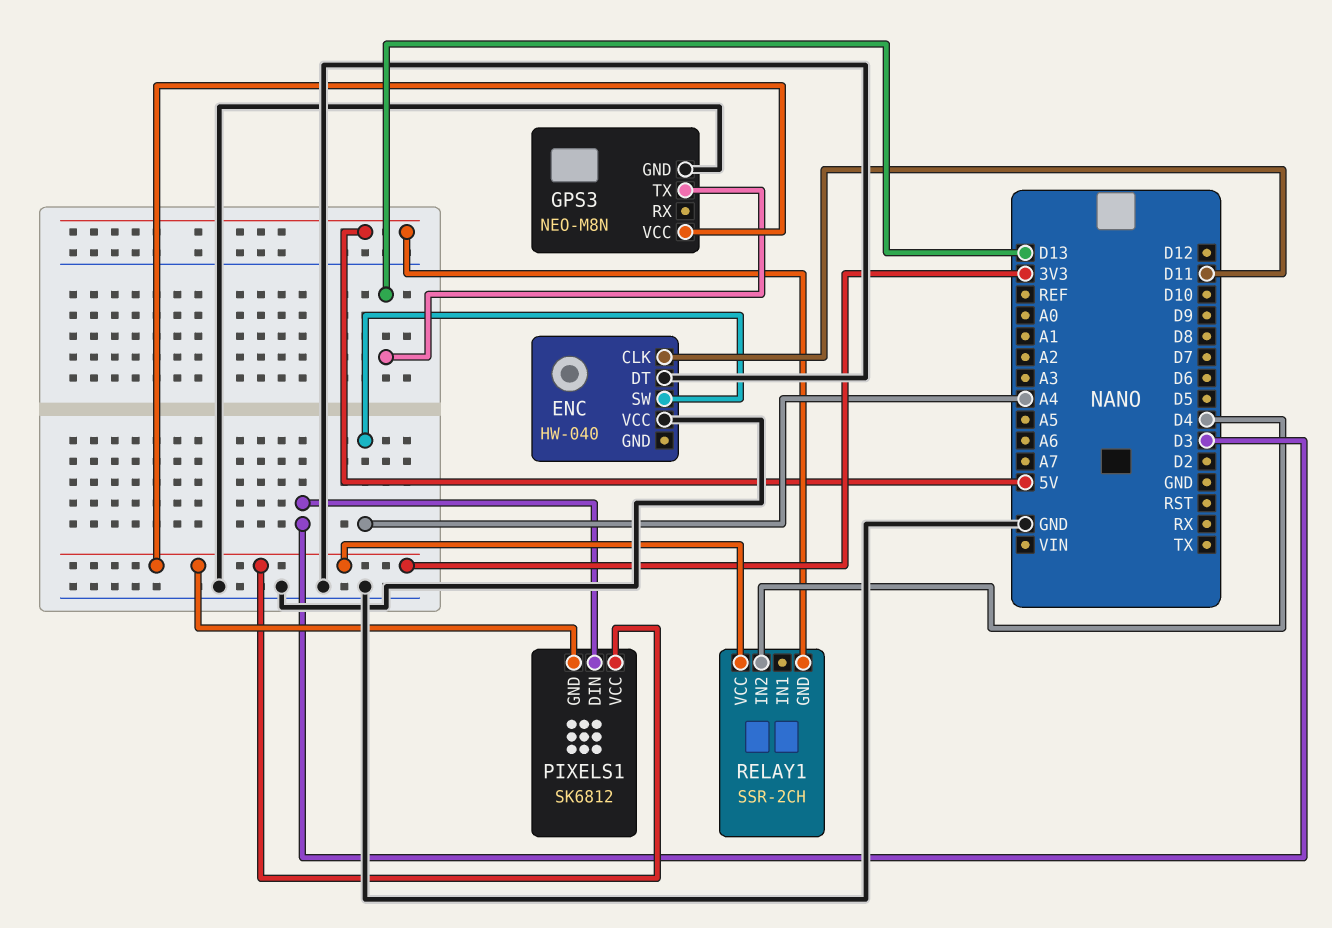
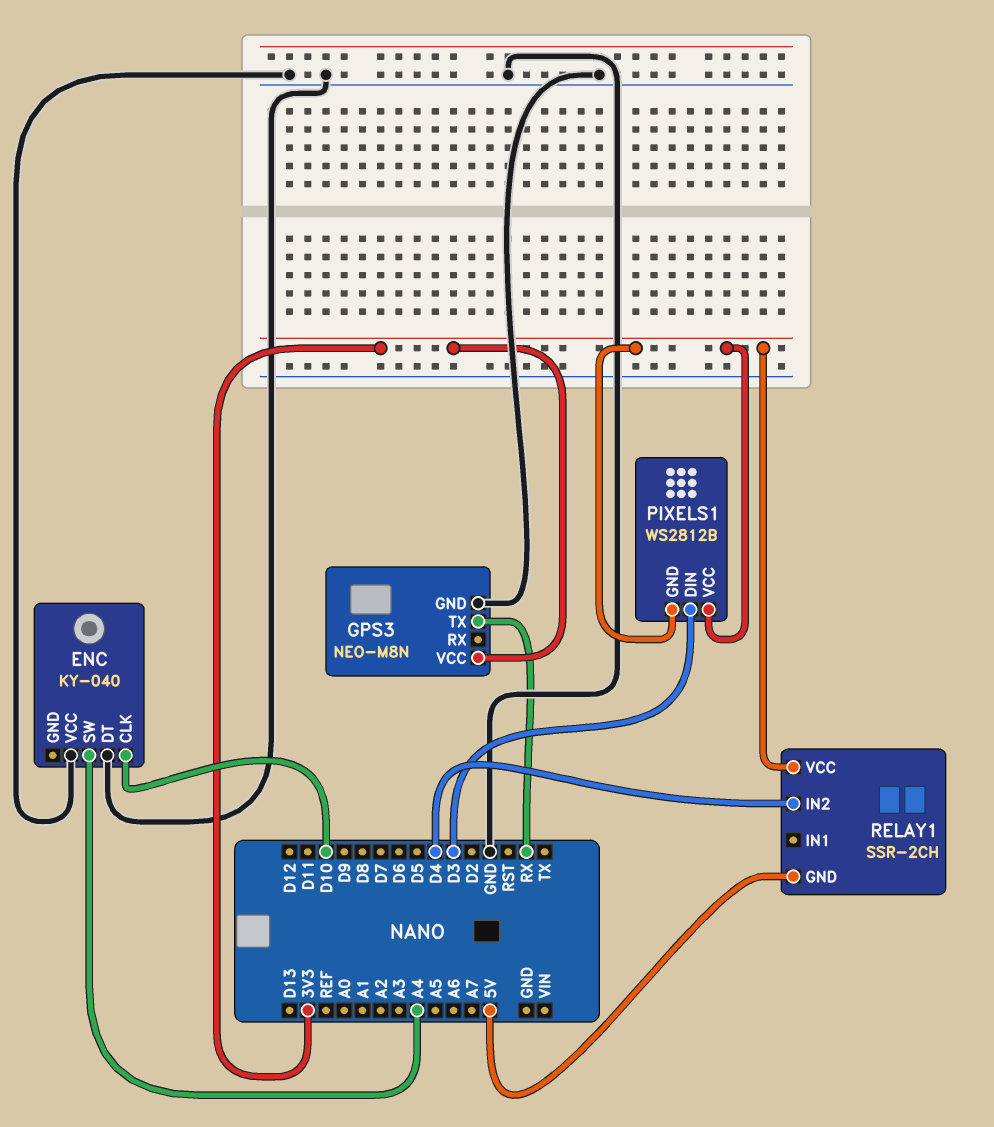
ENC: HW-040 -> KY-040
ENC pin CLK: D11 -> D10
GPS3 pin TX: D13 -> RX
PIXELS1: SK6812 -> WS2812B

